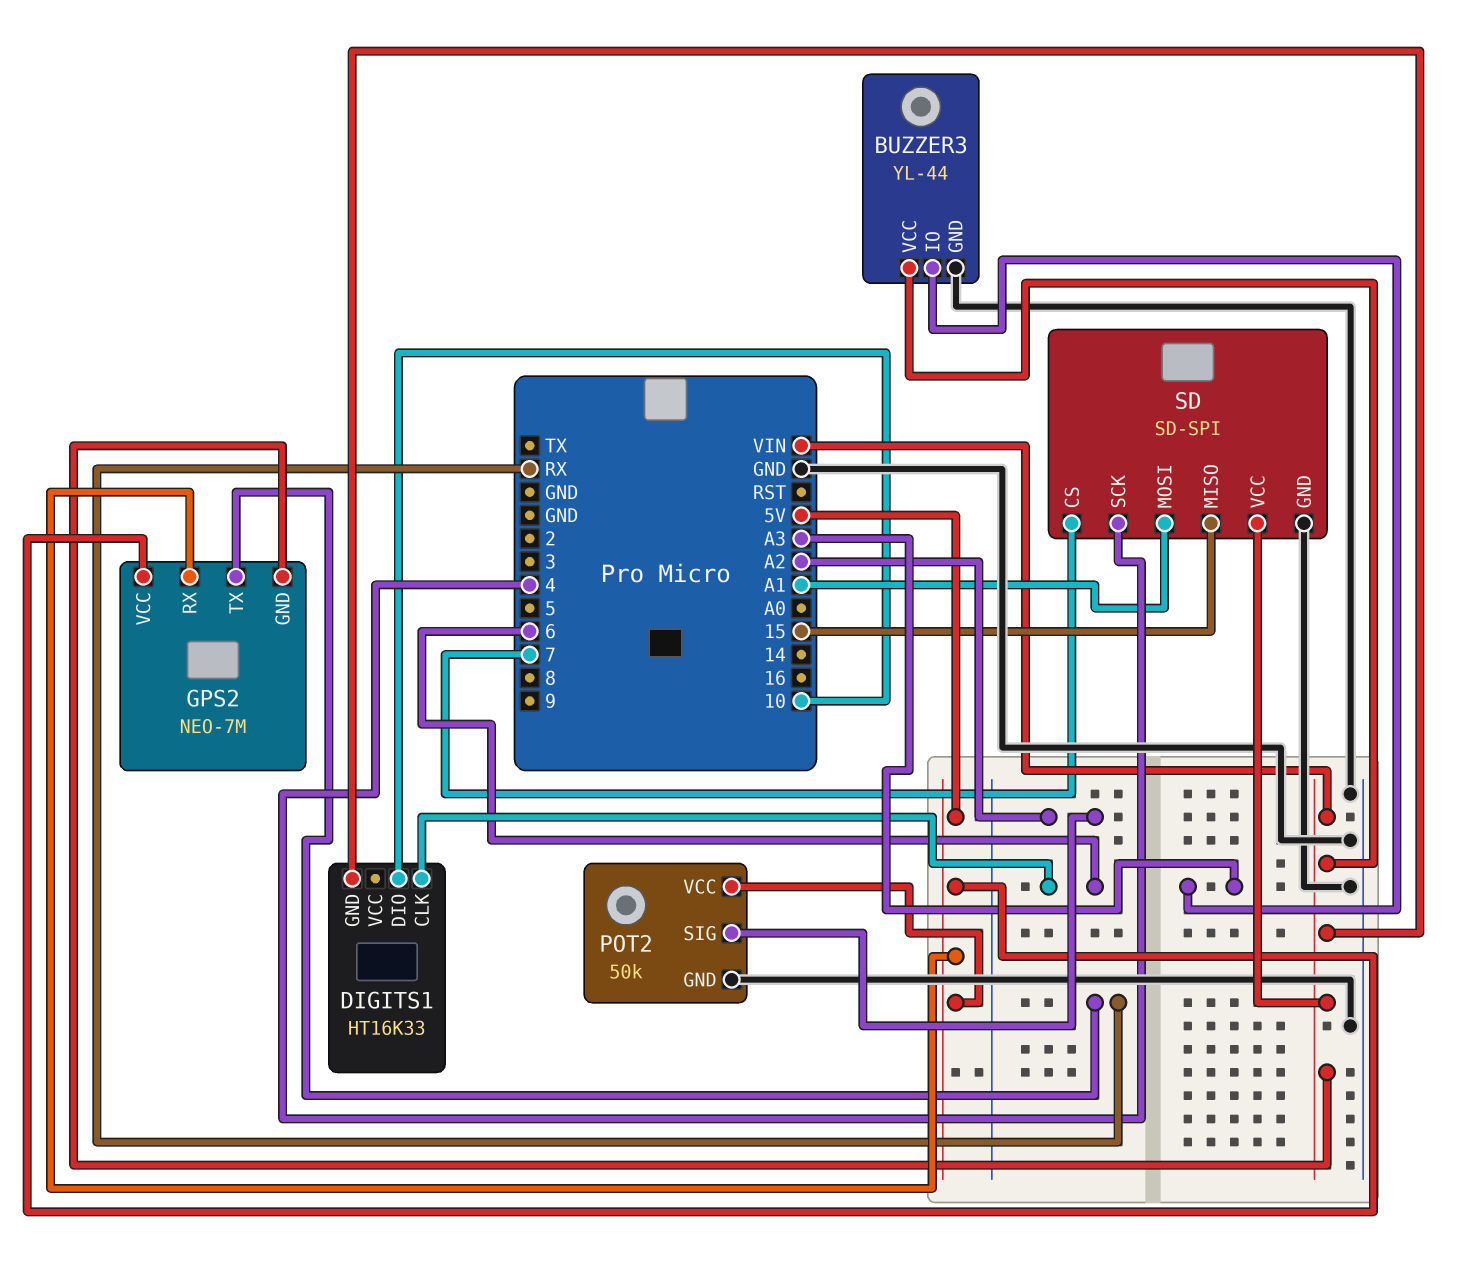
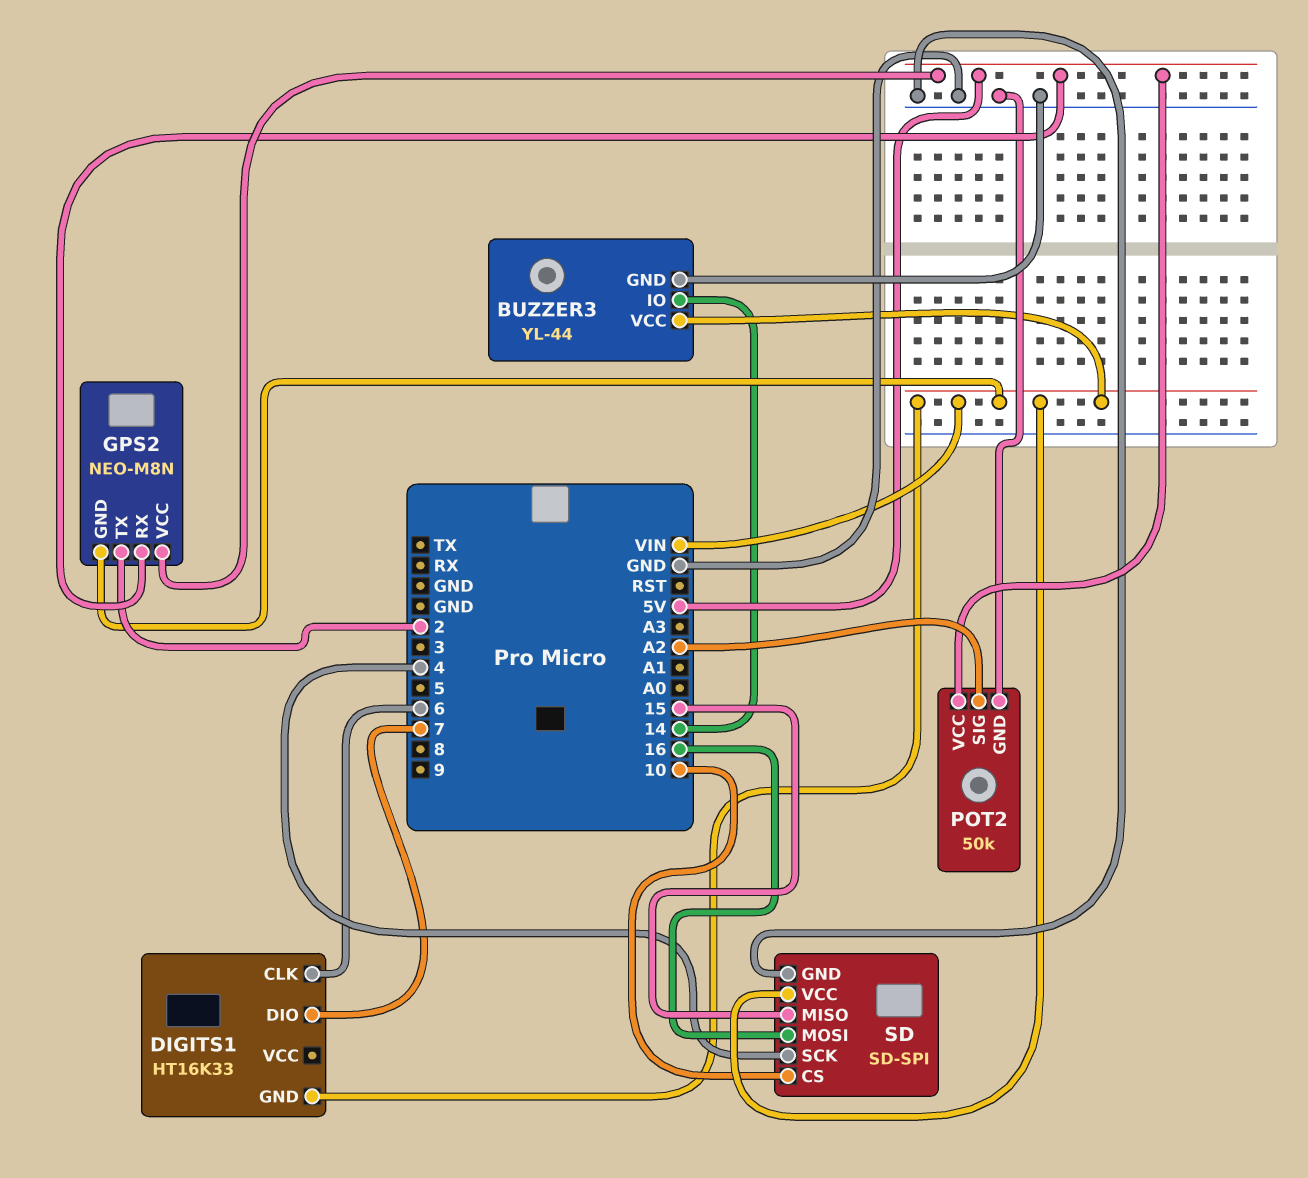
BUZZER3 pin IO: A3 -> 14
DIGITS1 pin DIO: 10 -> 7
GPS2: NEO-7M -> NEO-M8N
GPS2 pin TX: RX -> 2
SD pin CS: 7 -> 10
SD pin MOSI: A1 -> 16

